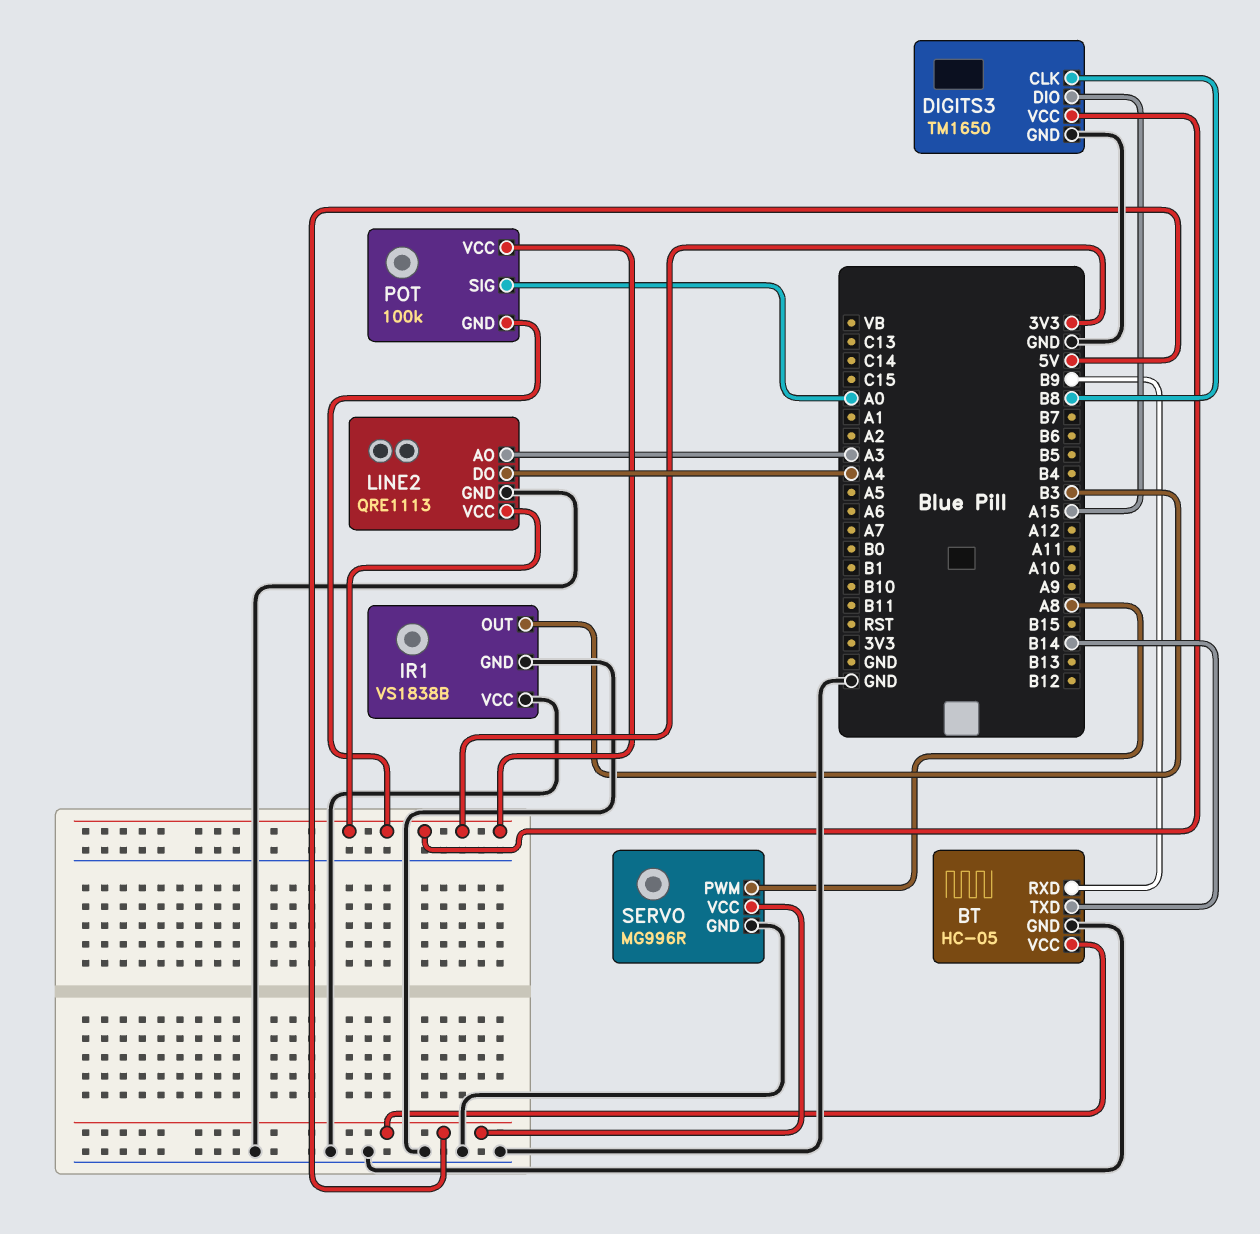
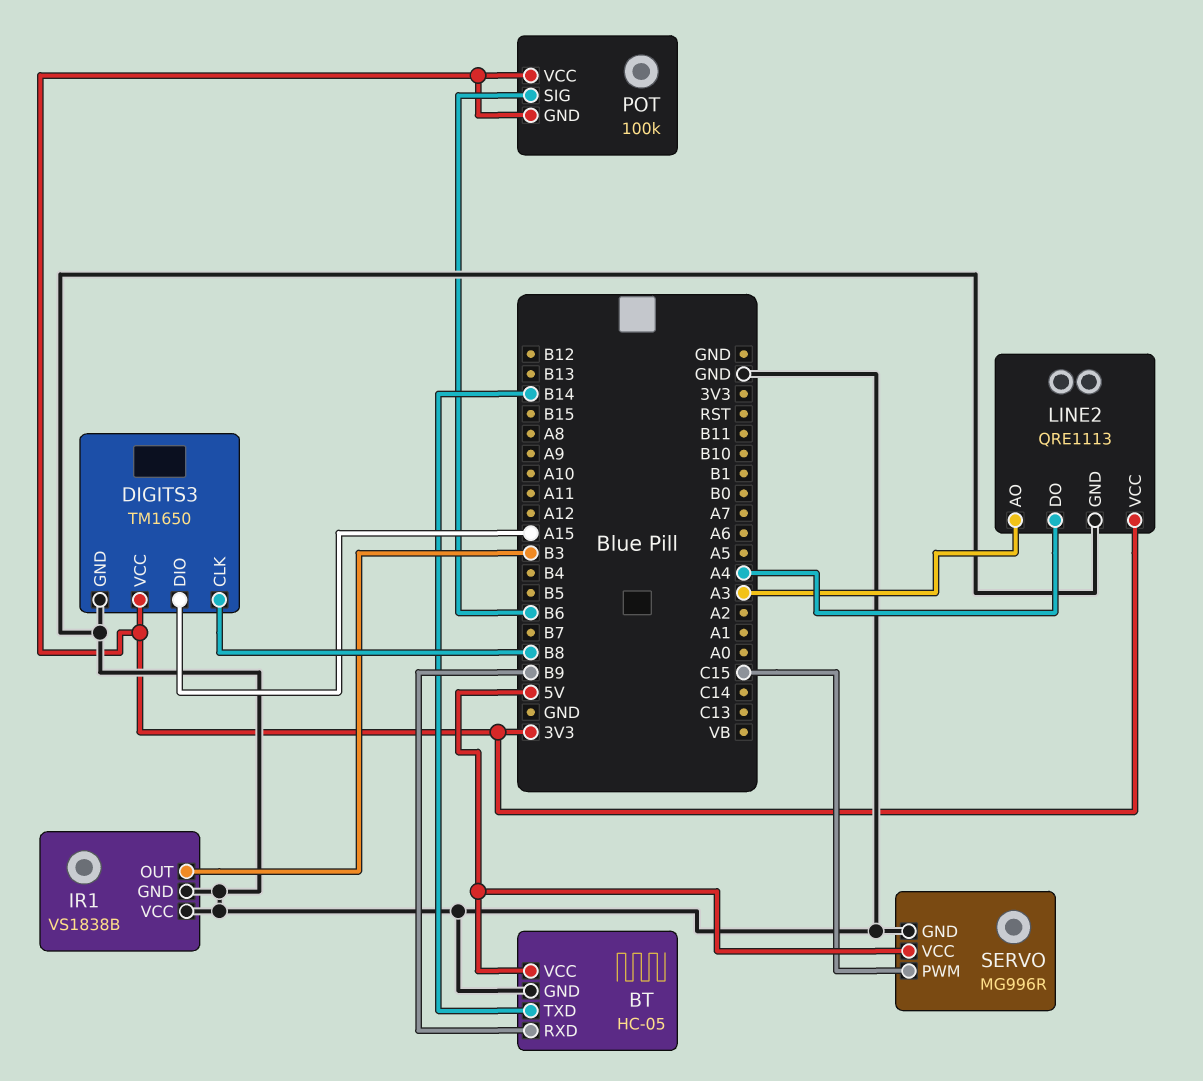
POT pin SIG: A0 -> B6
SERVO pin PWM: A8 -> C15

